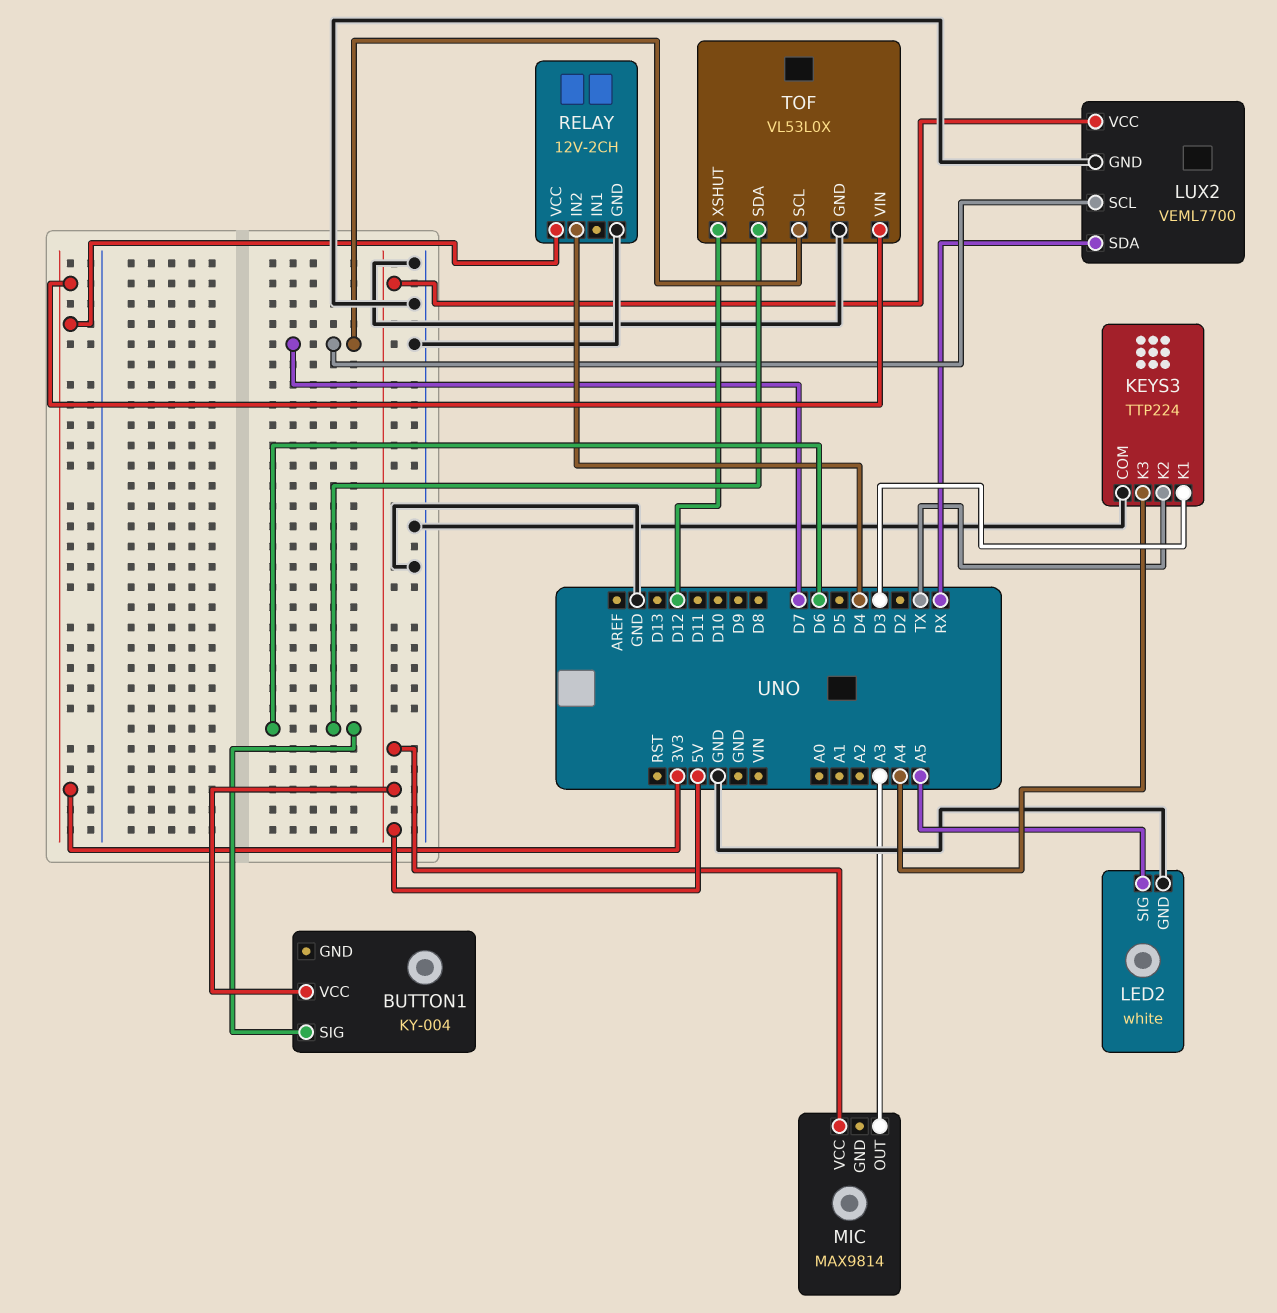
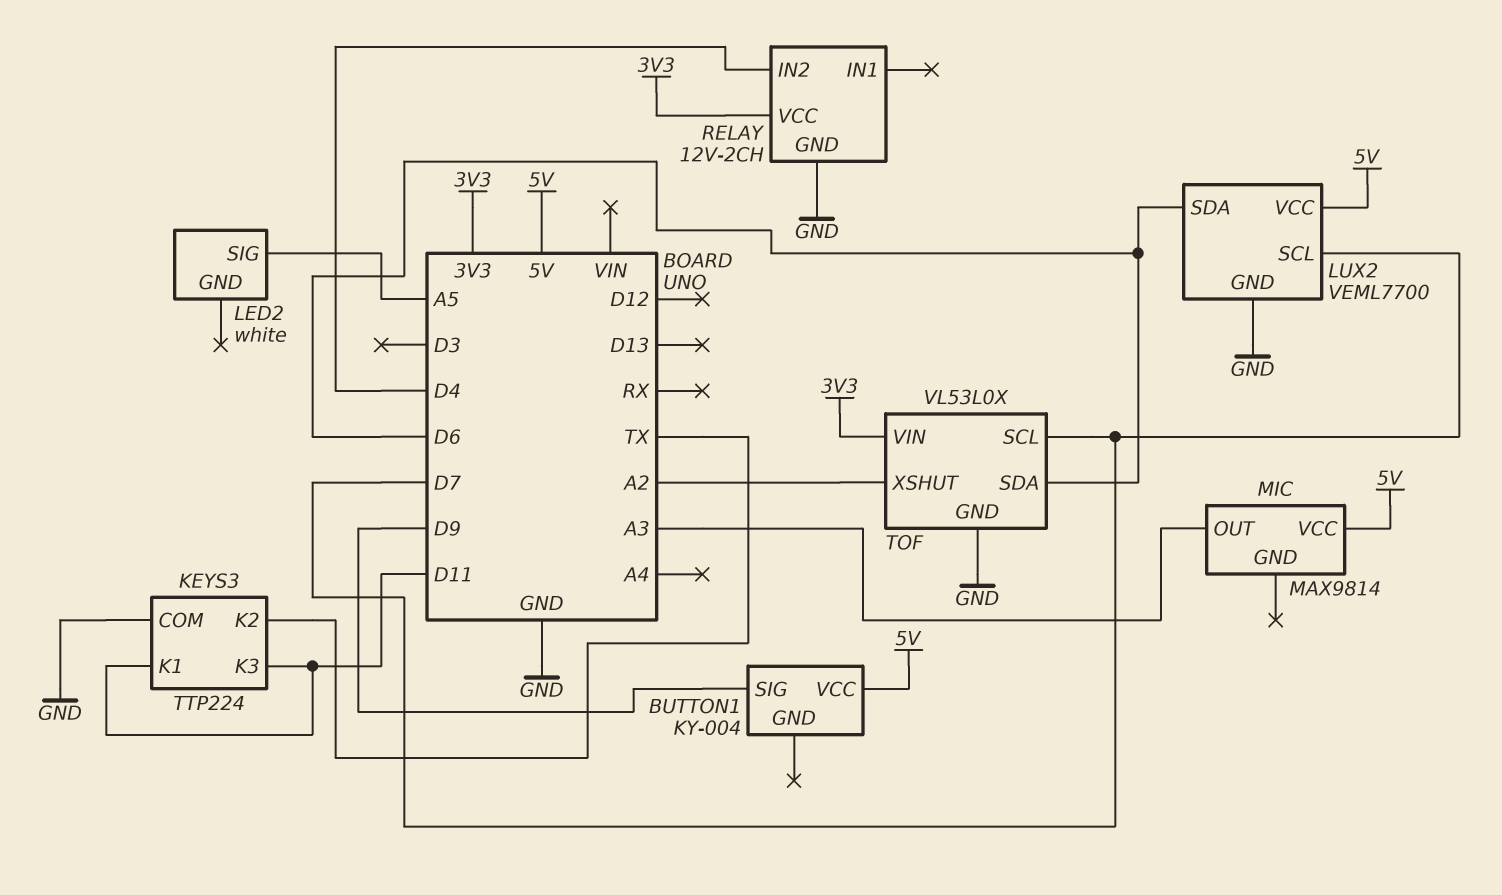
BUTTON1 pin SIG: D6 -> D9
KEYS3 pin K1: D3 -> D11
KEYS3 pin K3: A4 -> D11
LED2 pin GND: GND -> none
LUX2 pin SDA: RX -> D6
TOF pin XSHUT: D12 -> A2

